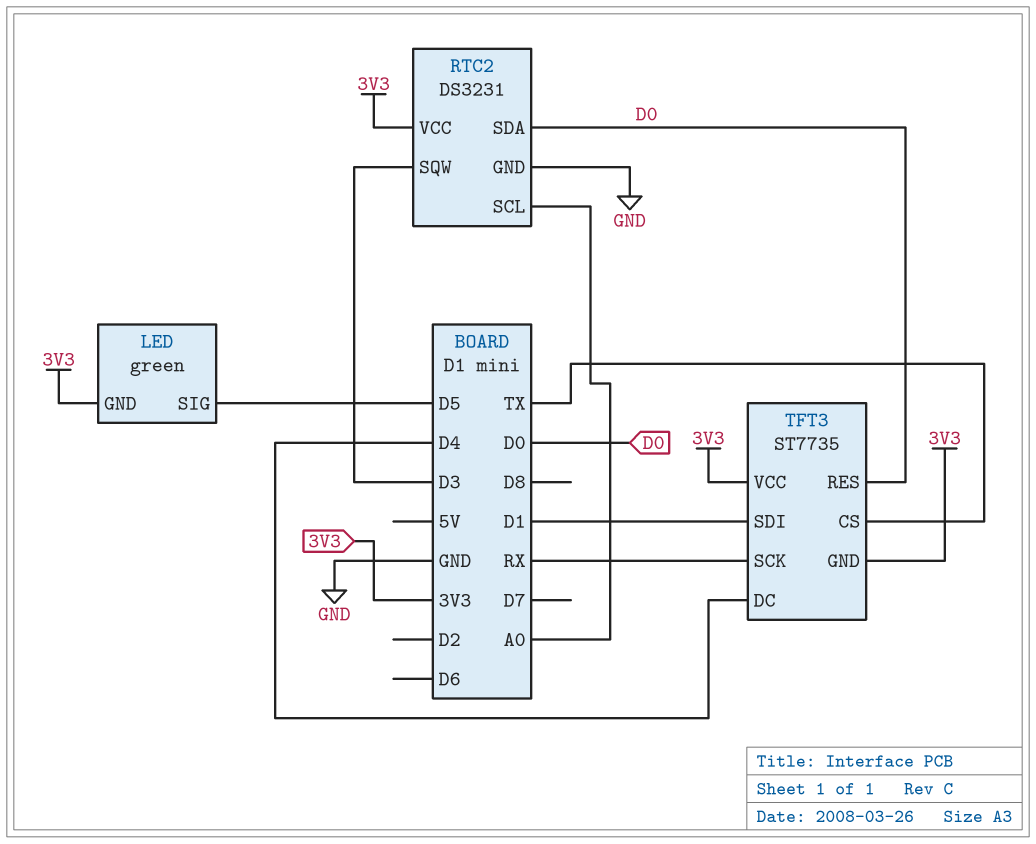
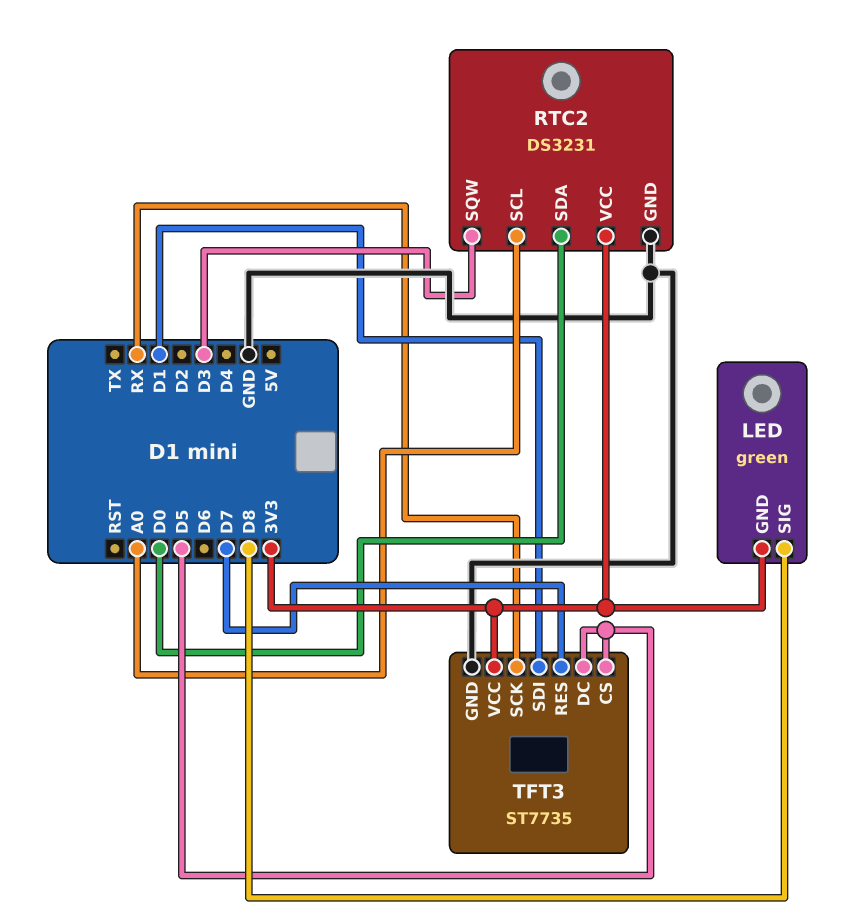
LED pin SIG: D5 -> D8
TFT3 pin CS: TX -> D5
TFT3 pin DC: D4 -> D5
TFT3 pin GND: 3V3 -> GND
TFT3 pin RES: D0 -> D7

